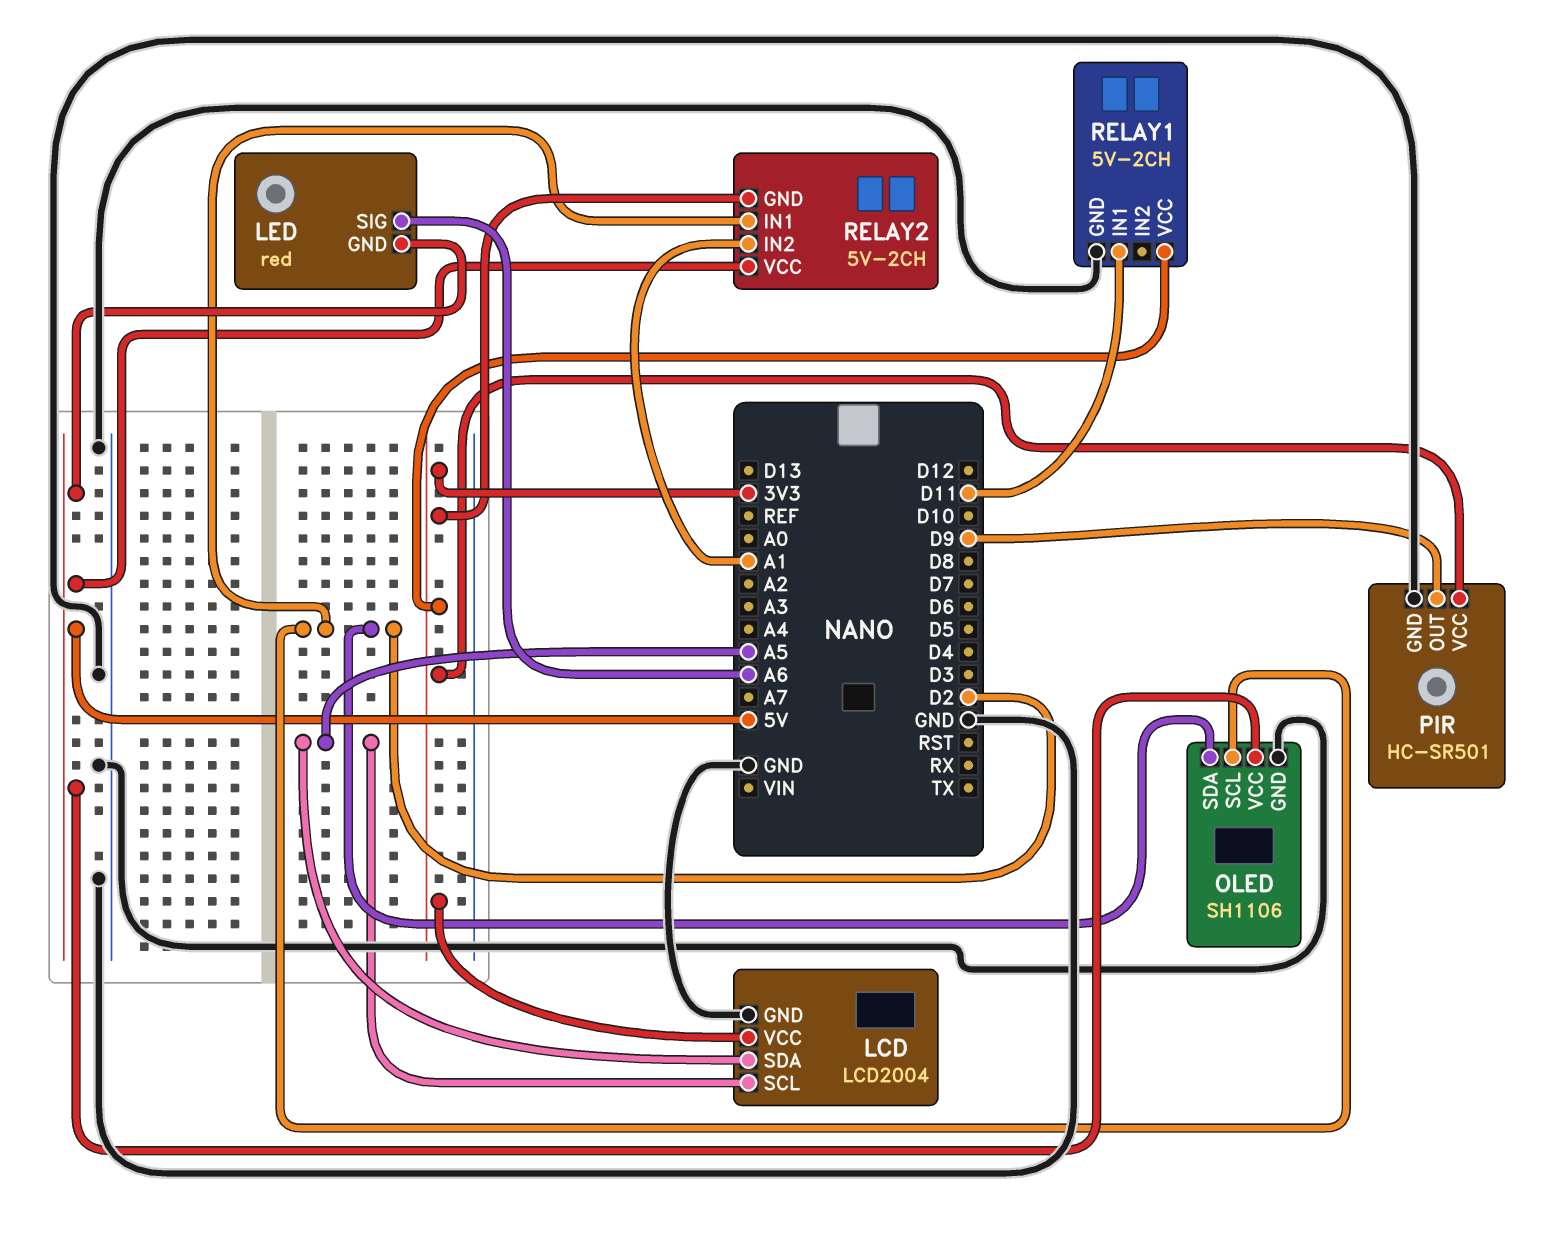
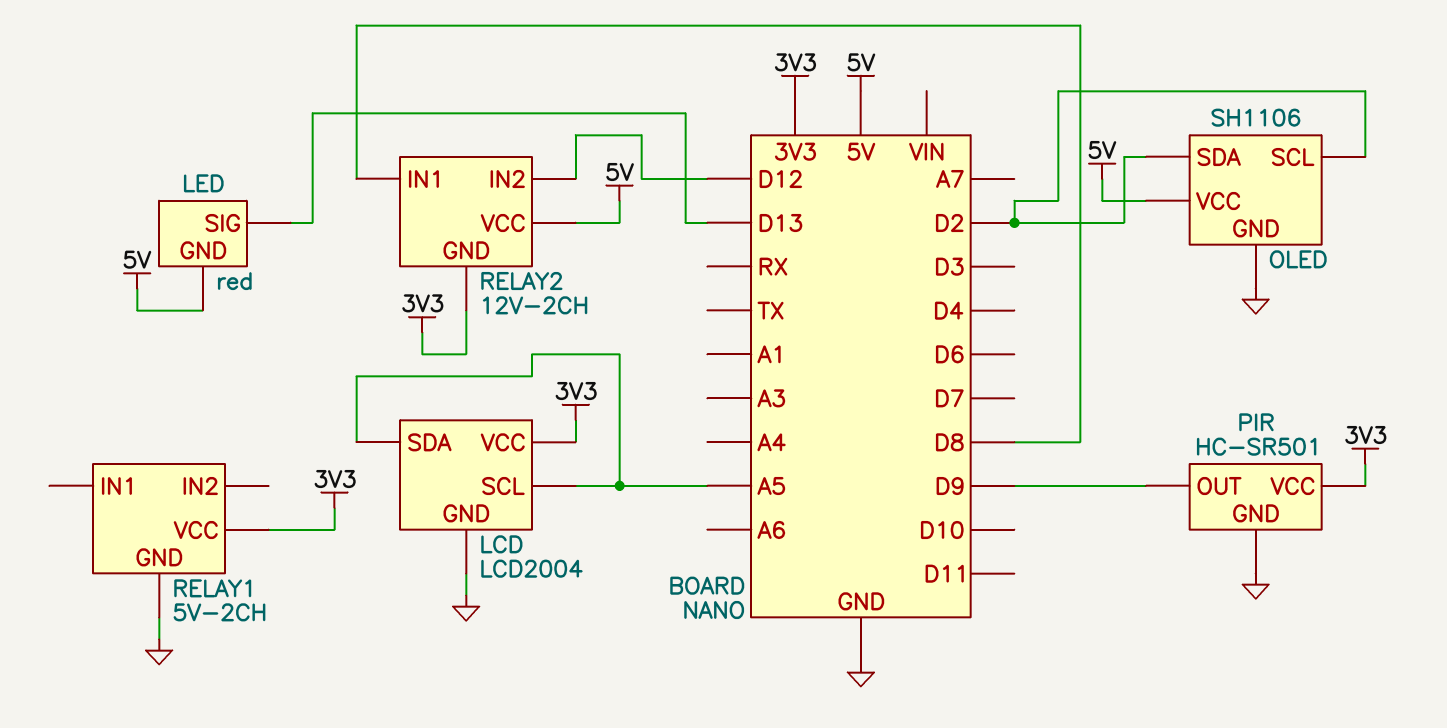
LED pin SIG: A6 -> D13
RELAY1 pin IN1: D11 -> none
RELAY2: 5V-2CH -> 12V-2CH
RELAY2 pin IN1: D2 -> D8
RELAY2 pin IN2: A1 -> D12

